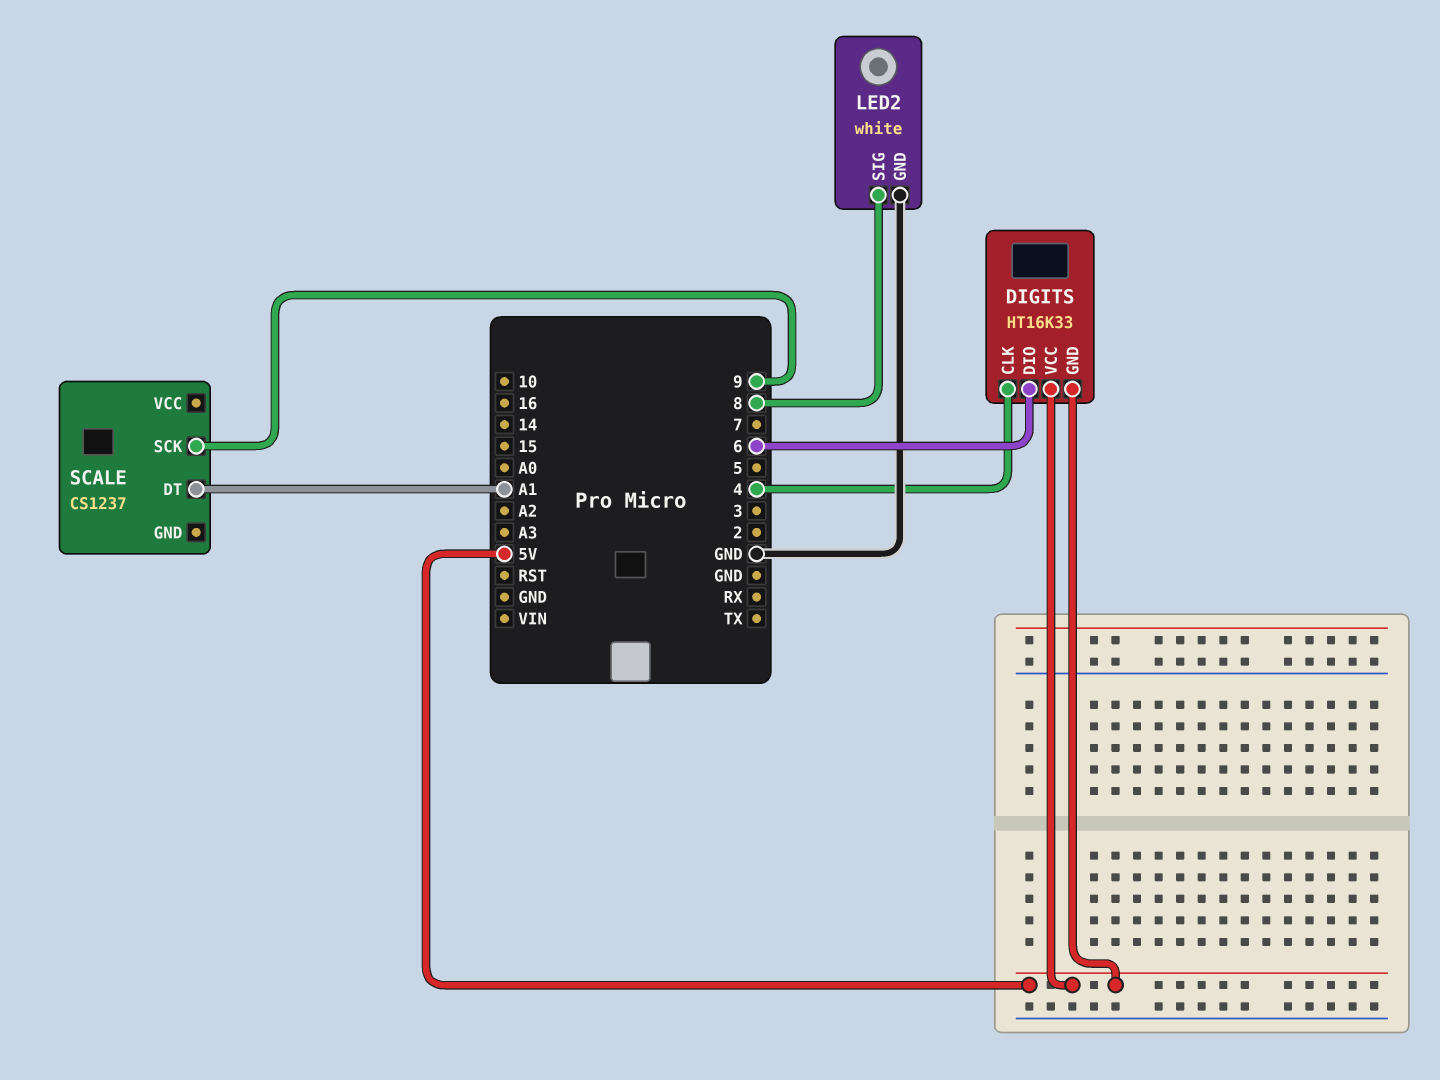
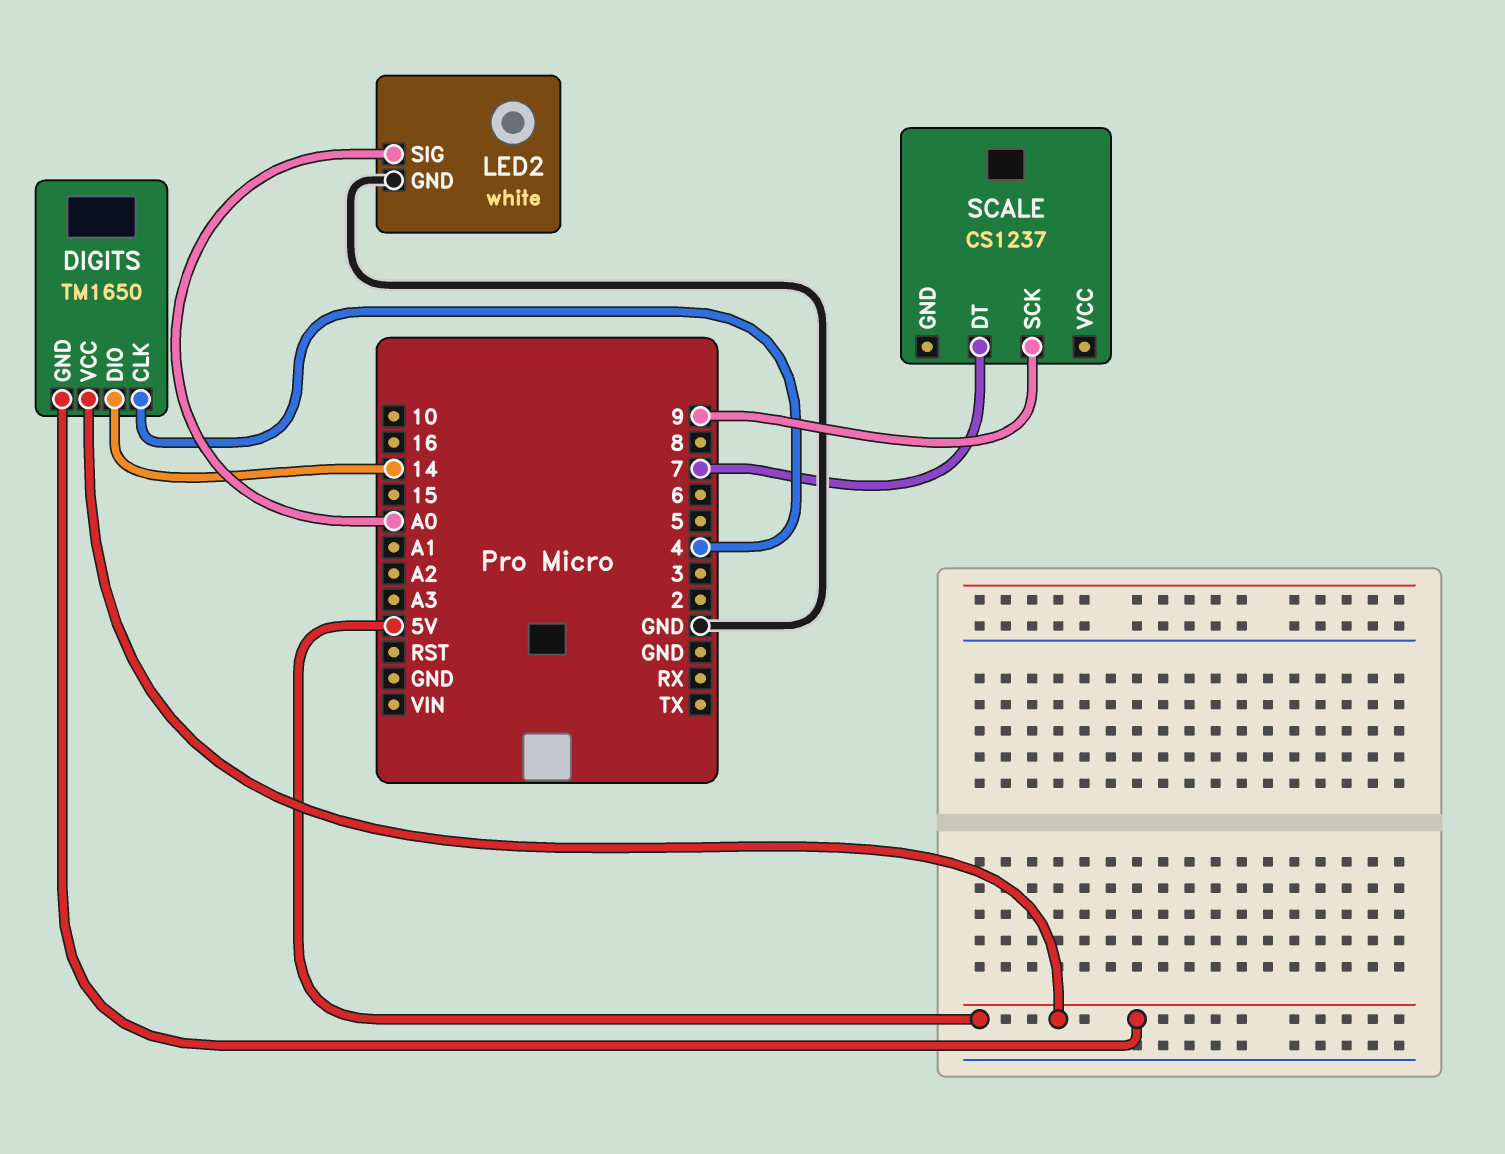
DIGITS: HT16K33 -> TM1650
DIGITS pin DIO: 6 -> 14
LED2 pin SIG: 8 -> A0
SCALE pin DT: A1 -> 7

